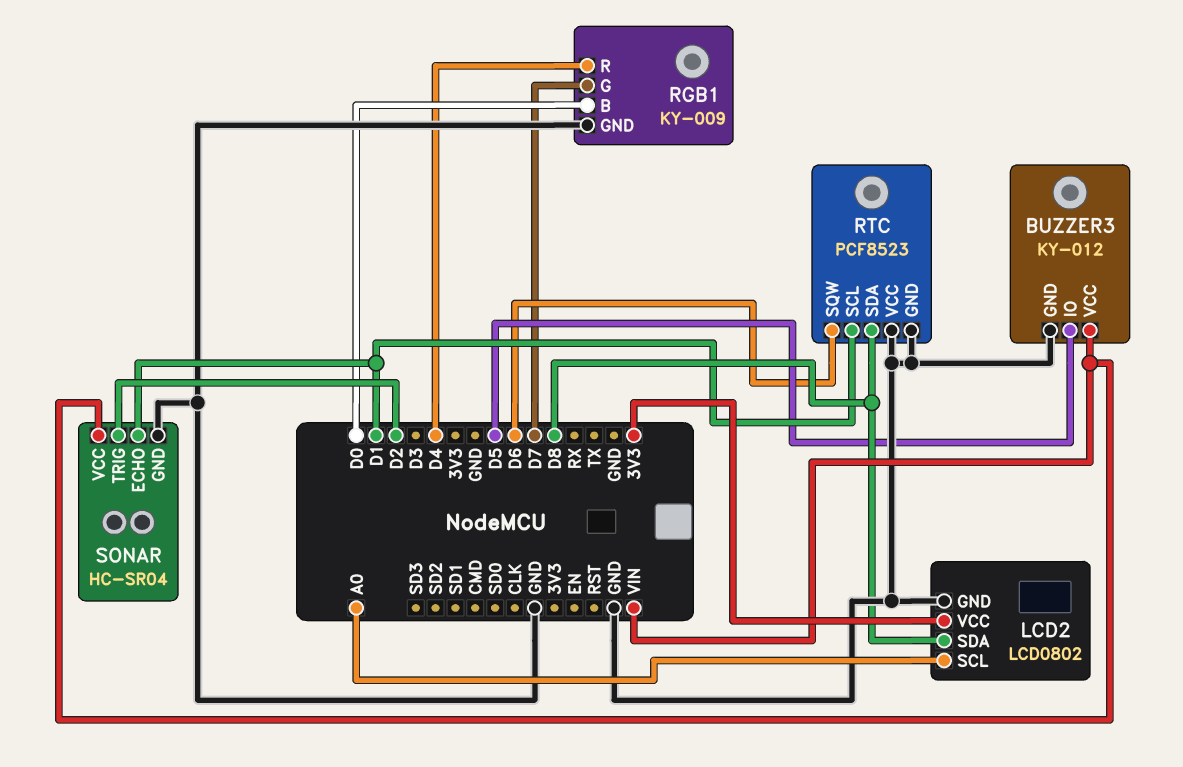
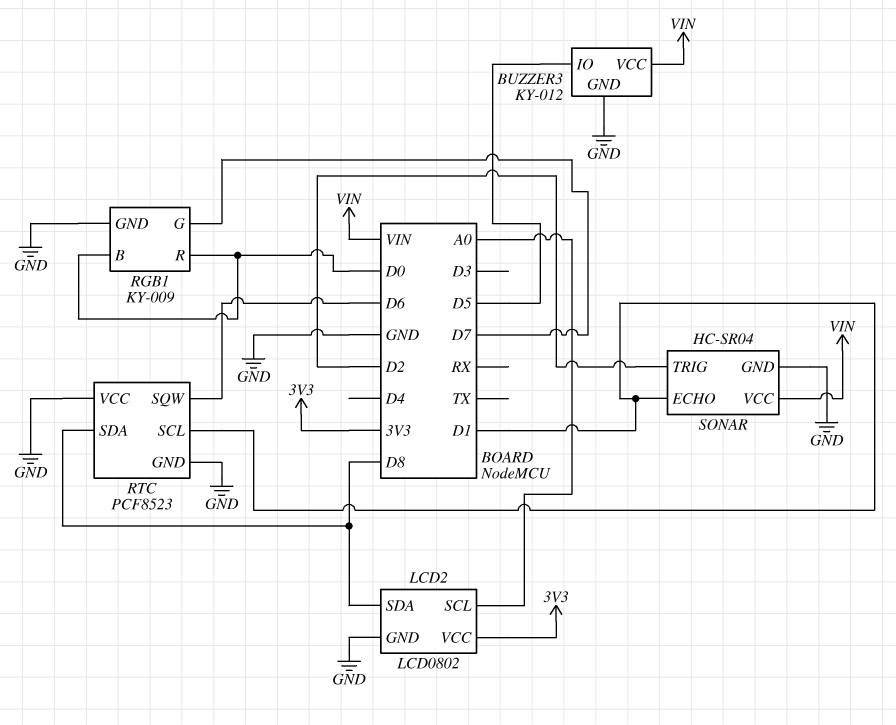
RGB1 pin R: D4 -> D0

